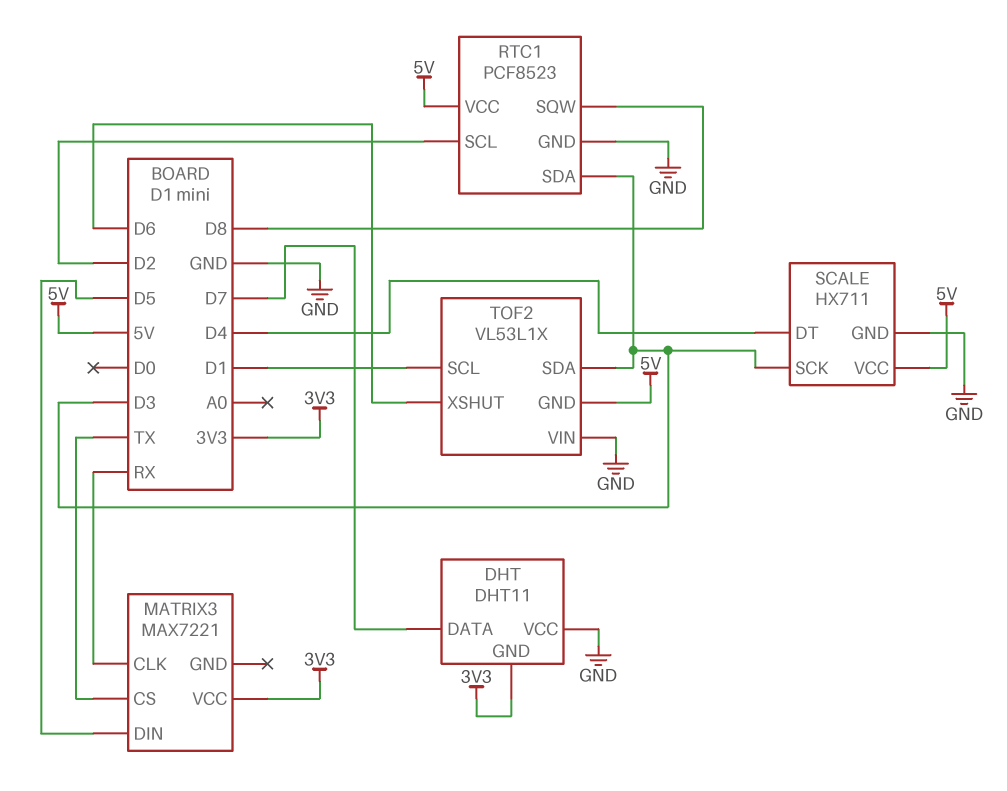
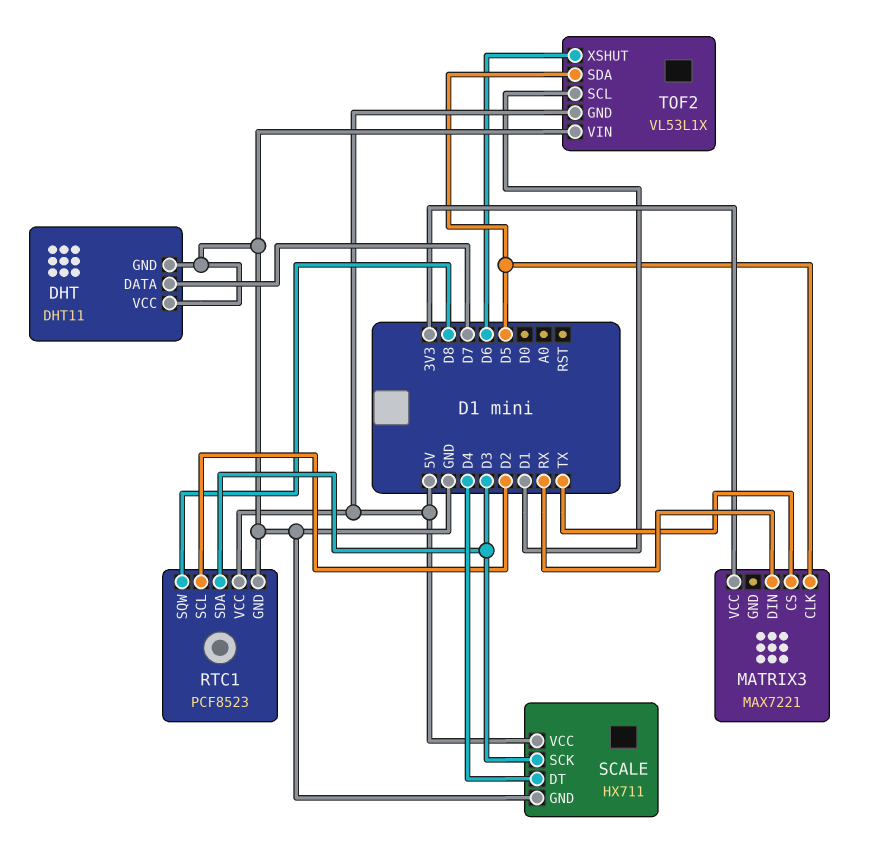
DHT pin GND: 3V3 -> GND
MATRIX3 pin CLK: RX -> D5
MATRIX3 pin DIN: D5 -> RX
TOF2 pin SDA: D3 -> D5

